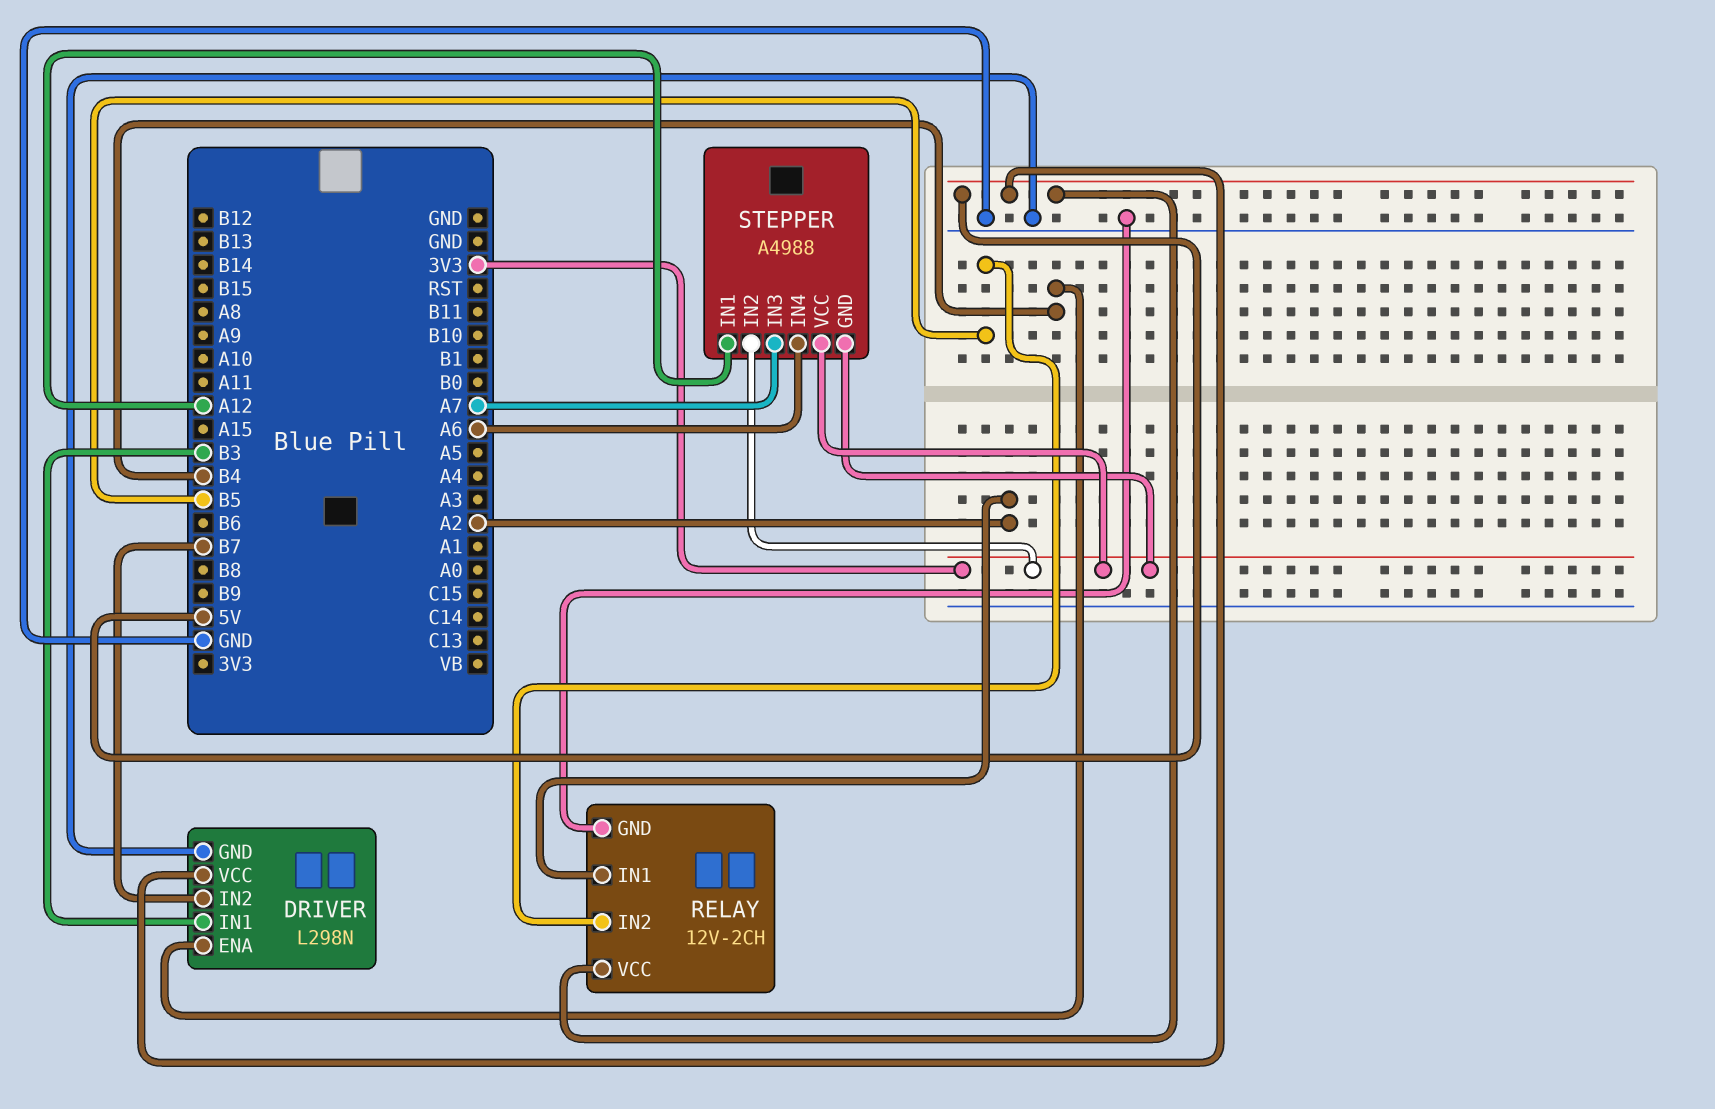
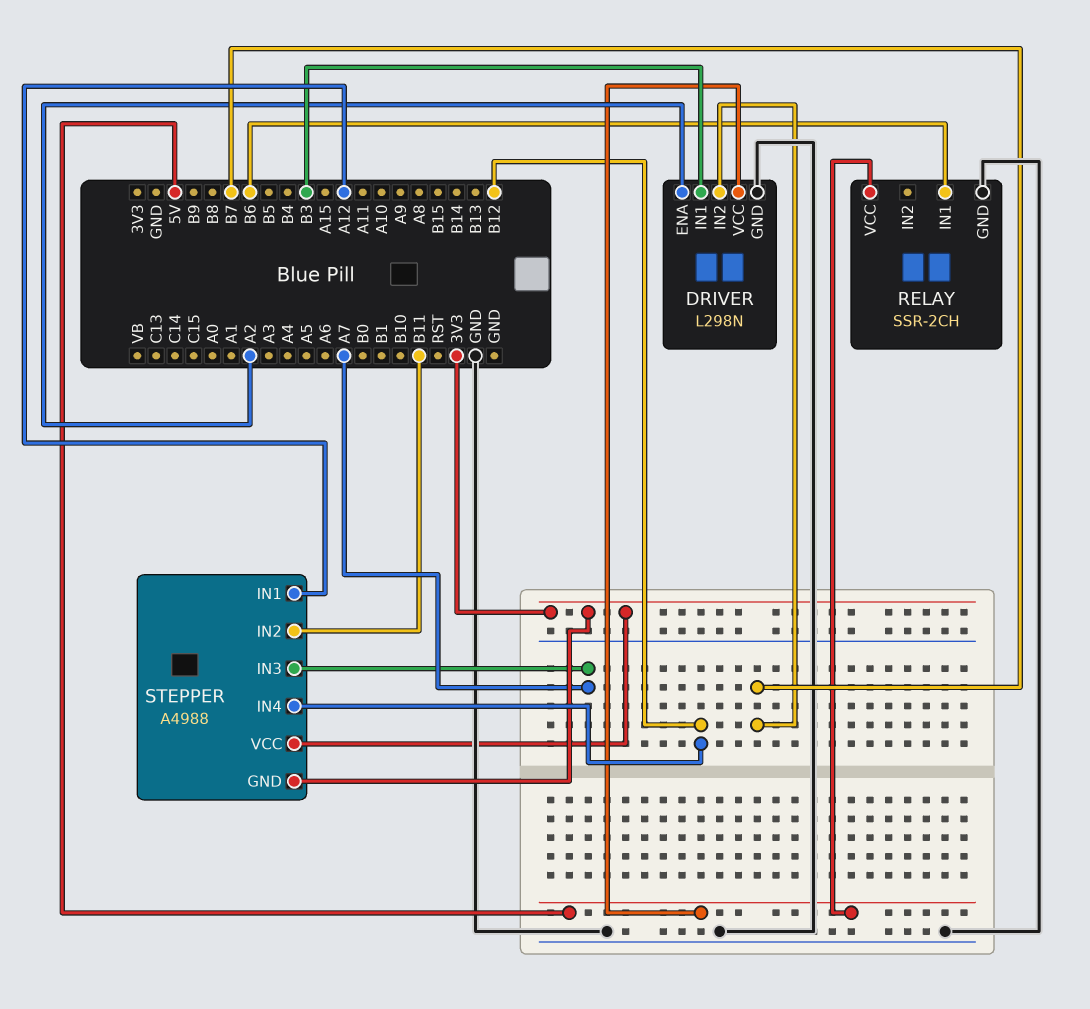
DRIVER pin ENA: B4 -> A2
RELAY: 12V-2CH -> SSR-2CH
RELAY pin IN1: A2 -> B6
RELAY pin IN2: B5 -> none
STEPPER pin IN2: 3V3 -> B11
STEPPER pin IN4: A6 -> B12

